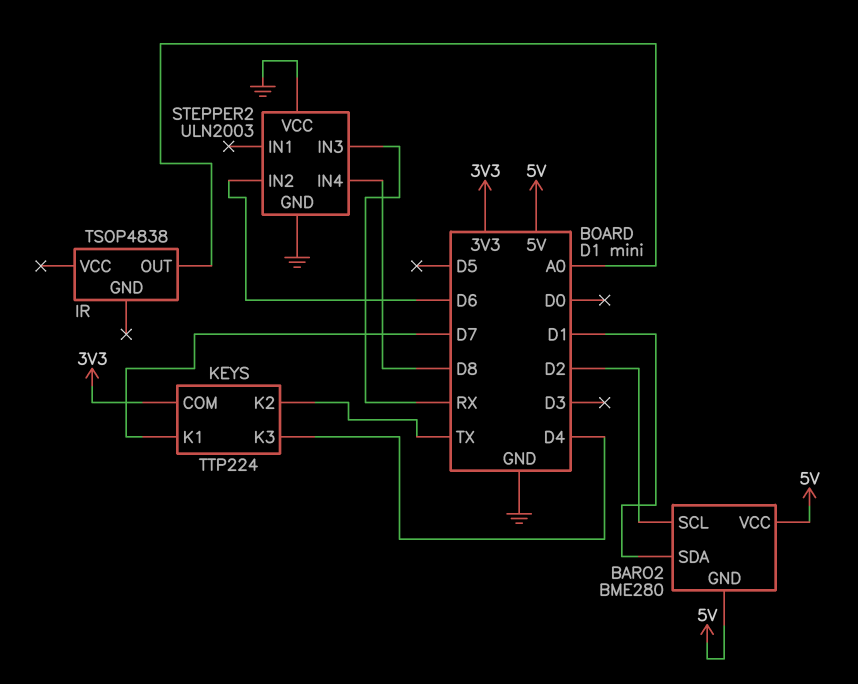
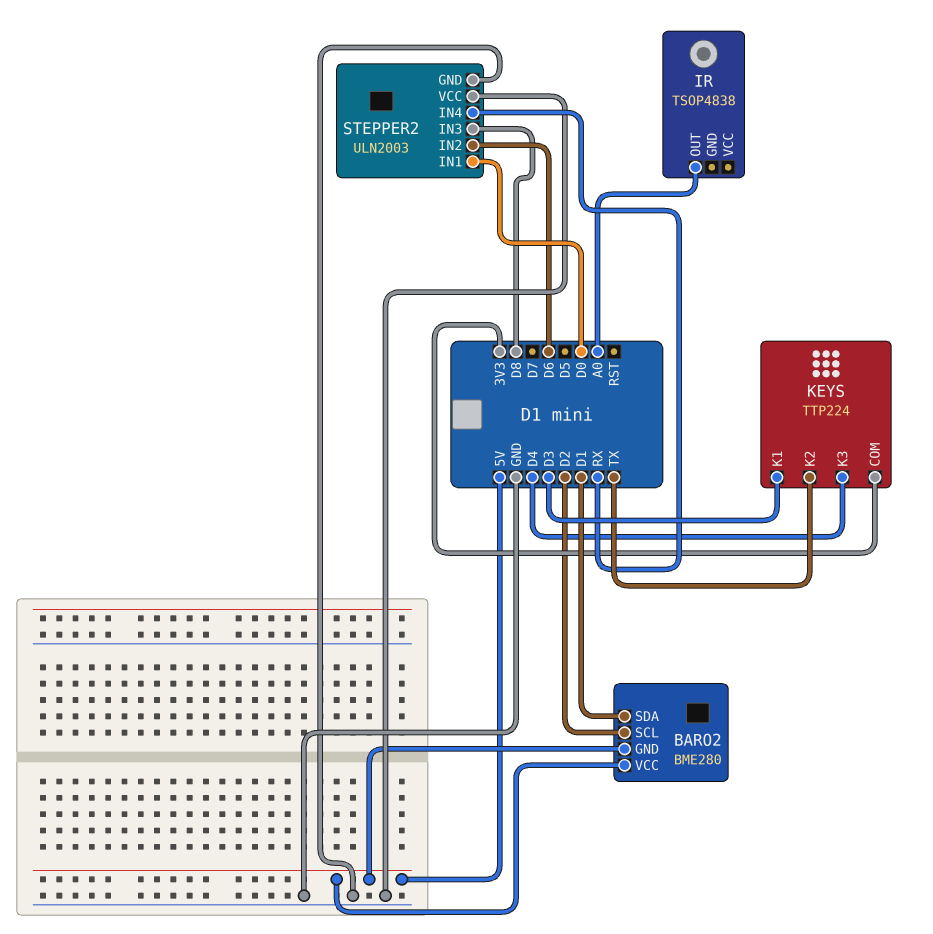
KEYS pin K1: D7 -> D3
STEPPER2 pin IN1: none -> D0
STEPPER2 pin IN3: RX -> D8
STEPPER2 pin IN4: D8 -> RX

